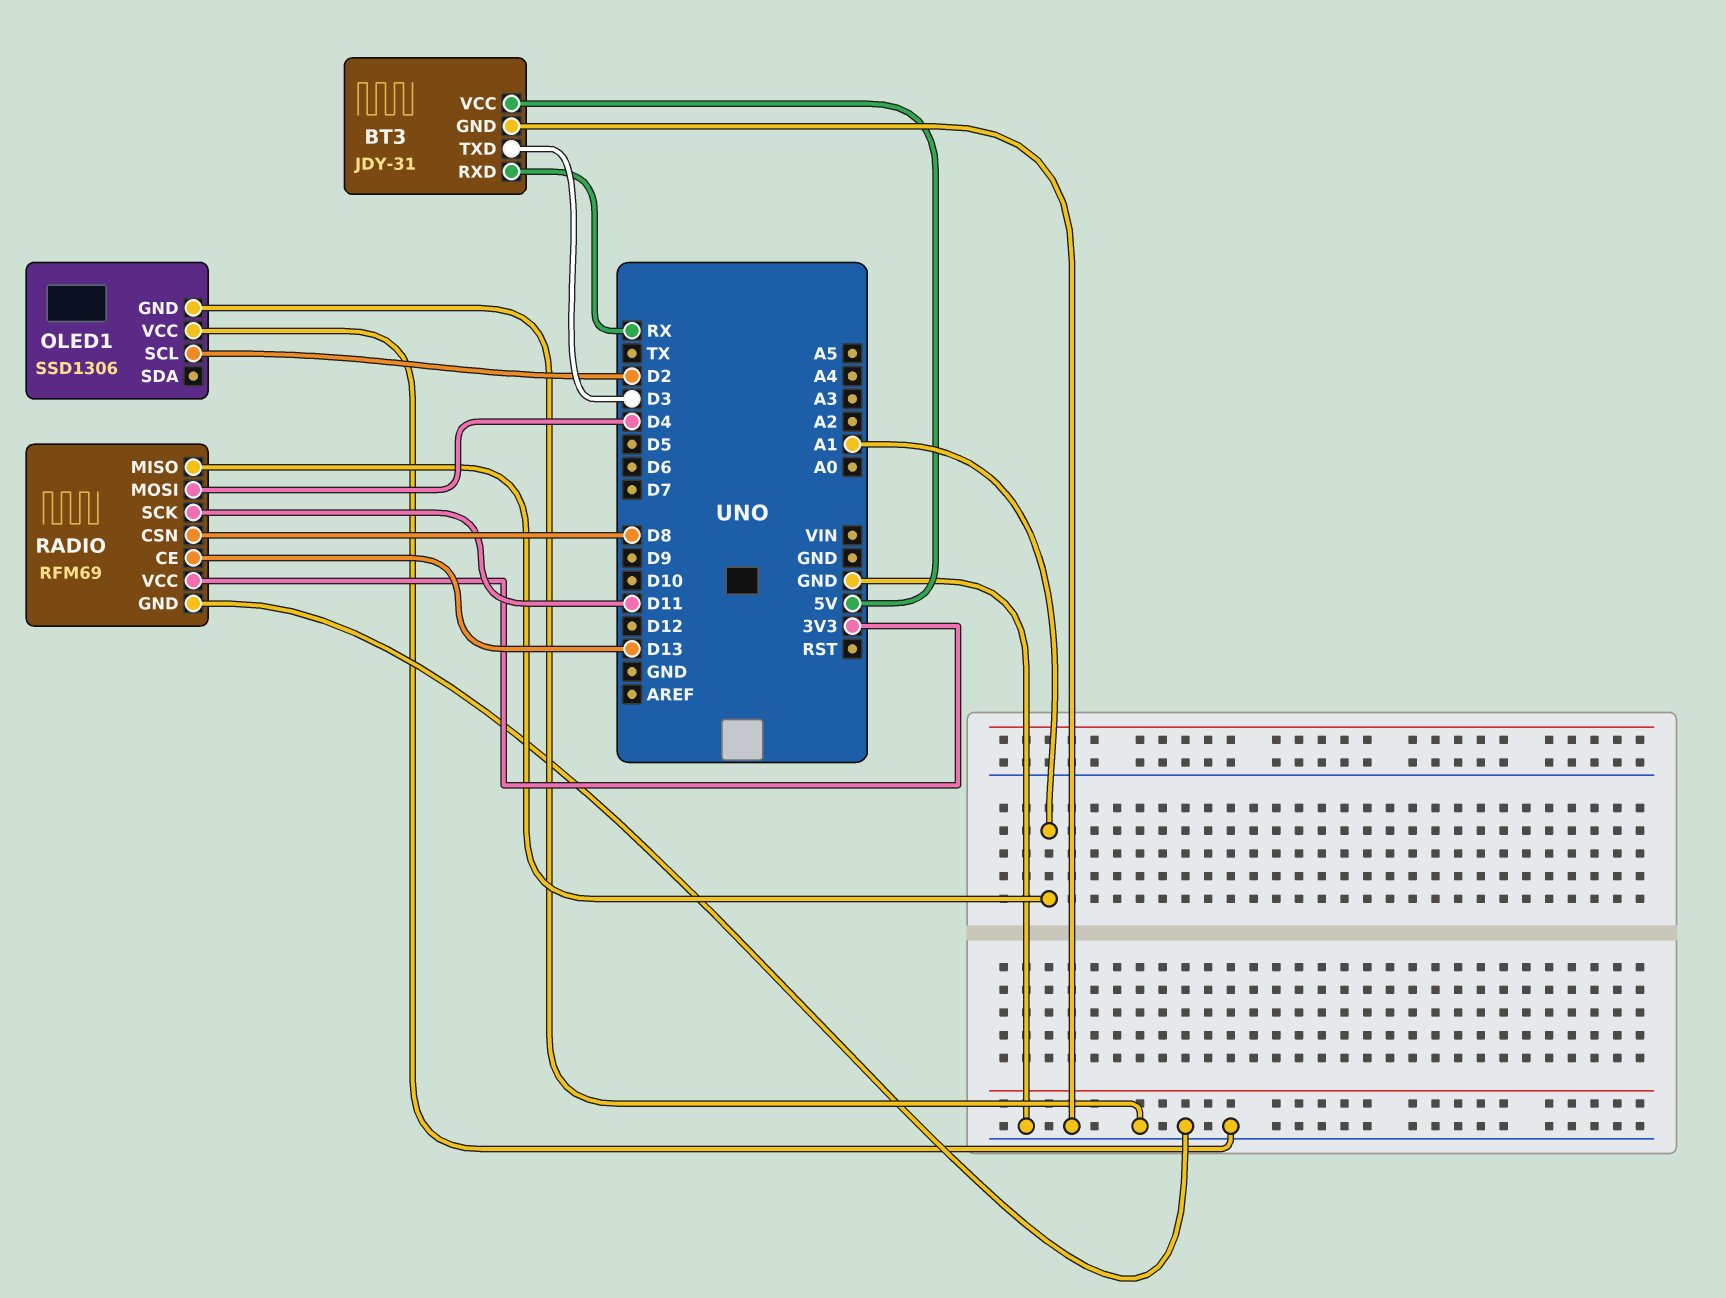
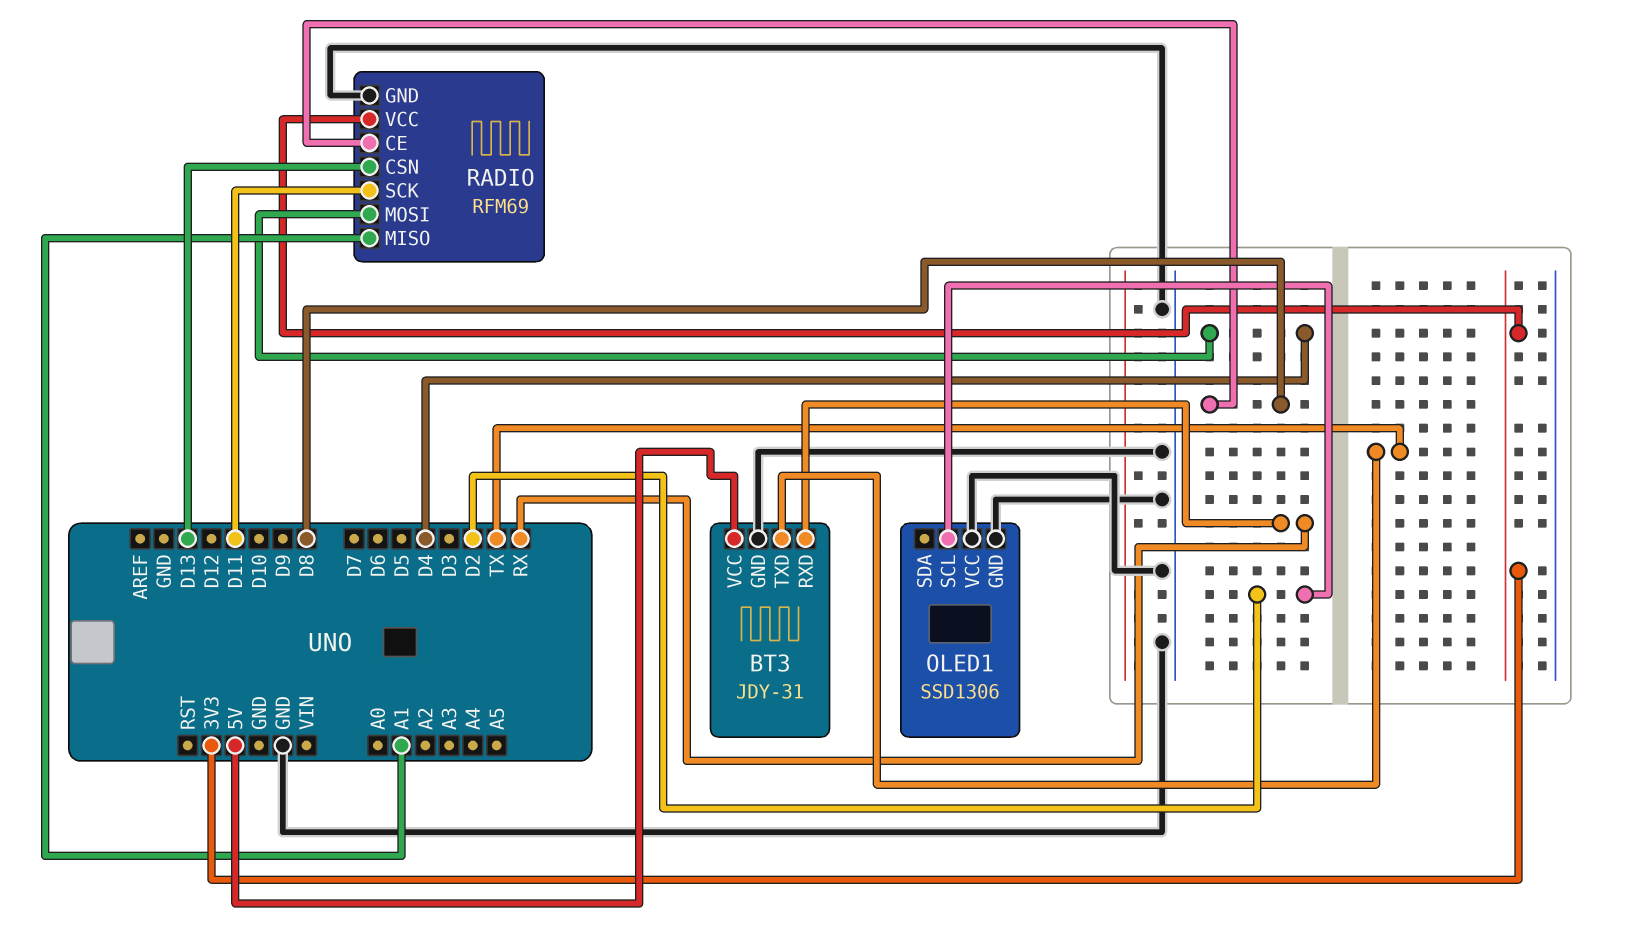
BT3 pin TXD: D3 -> TX
RADIO pin CE: D13 -> D8
RADIO pin CSN: D8 -> D13

